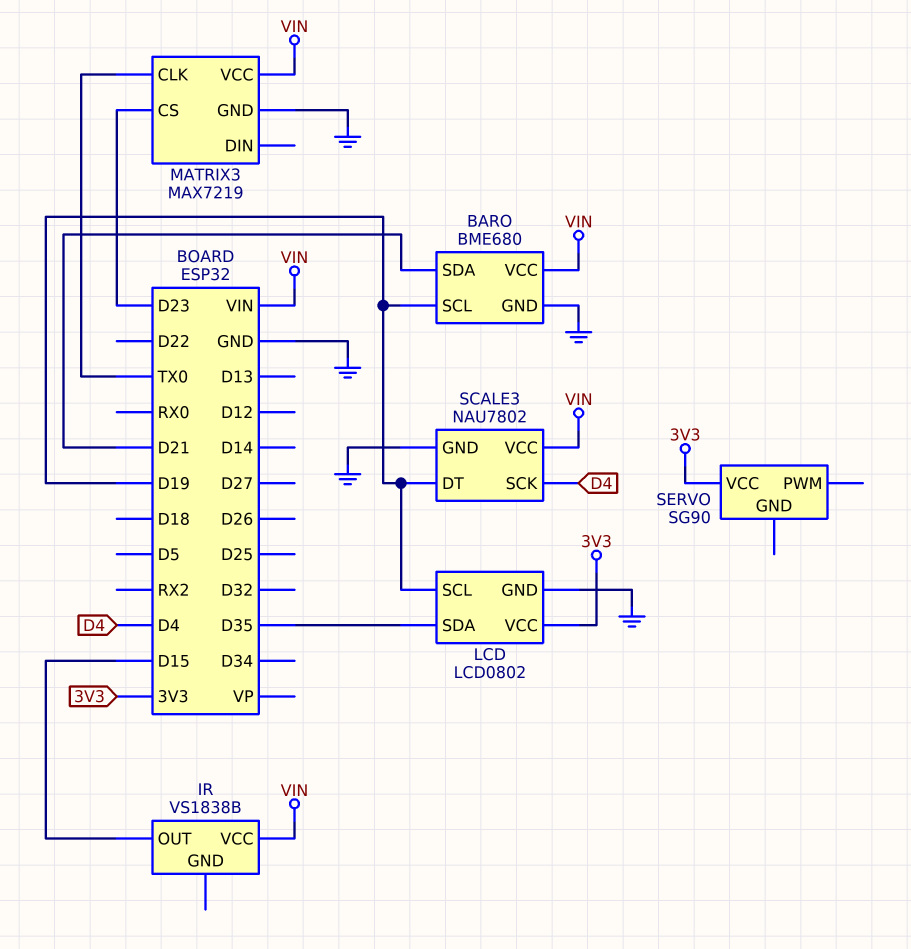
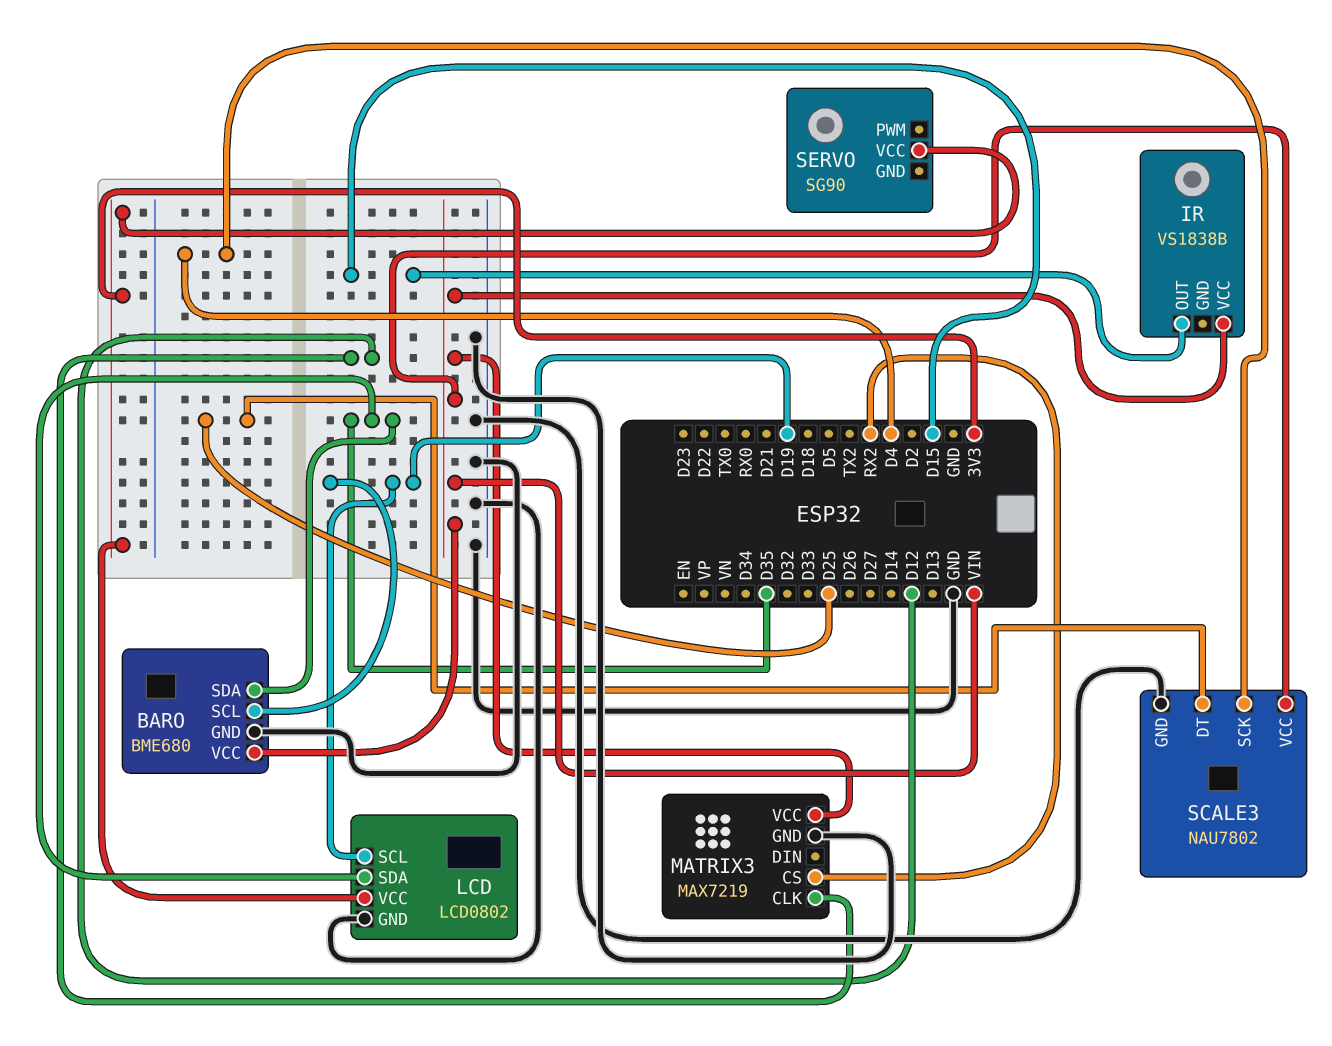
BARO pin SDA: D21 -> D35
MATRIX3 pin CLK: TX0 -> D12
MATRIX3 pin CS: D23 -> RX2
SCALE3 pin DT: D19 -> D25

